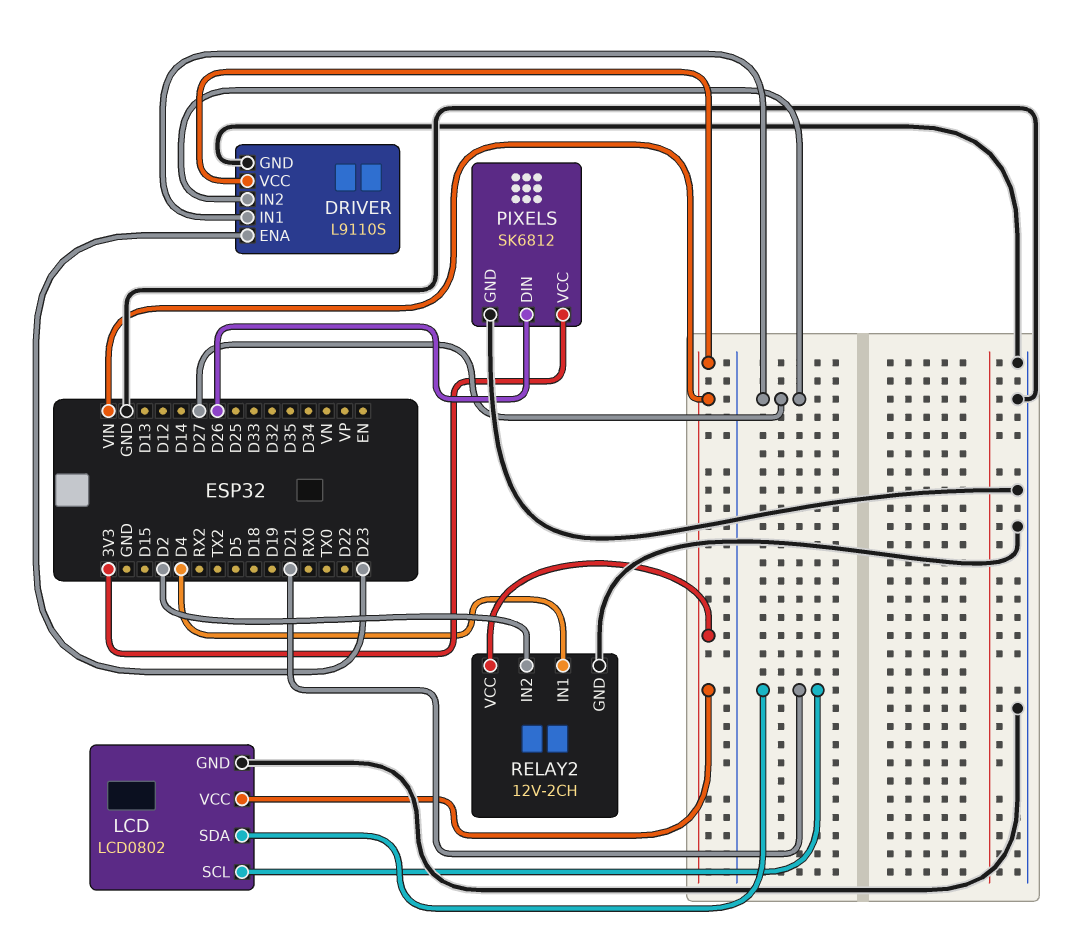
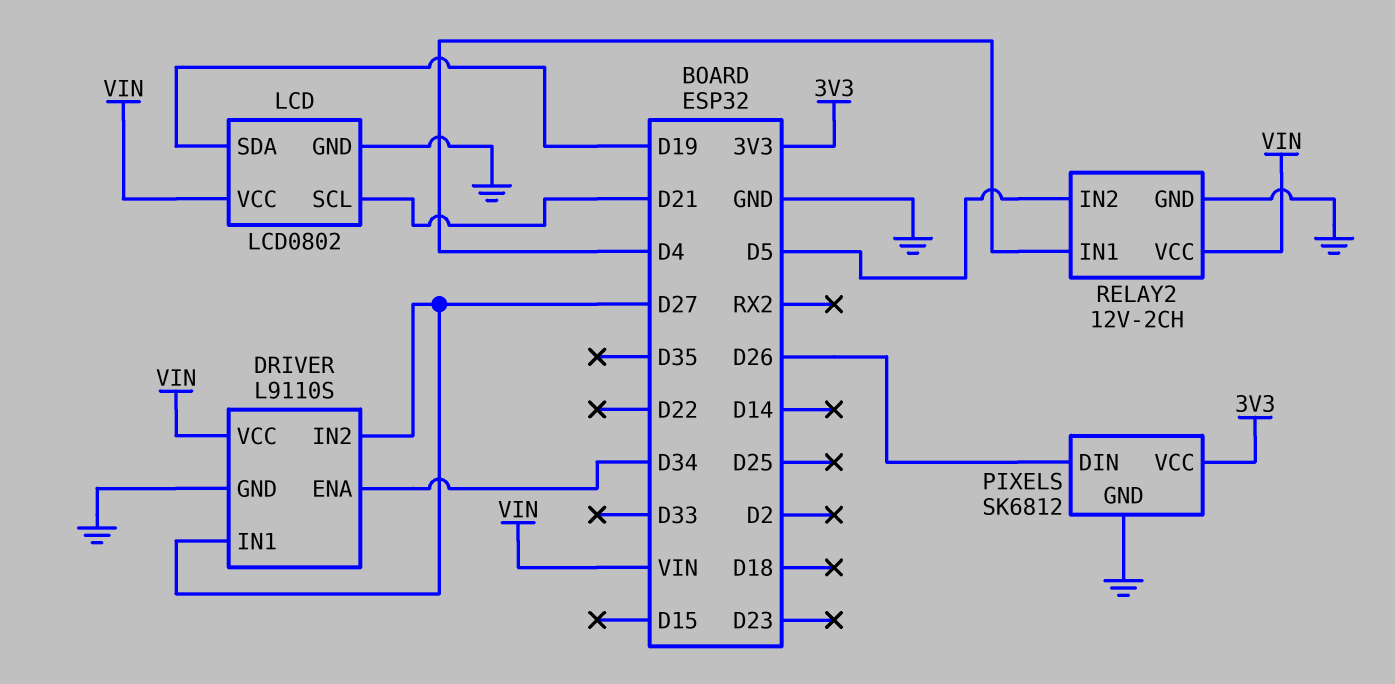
DRIVER pin ENA: D23 -> D34
LCD pin SDA: D21 -> D19
RELAY2 pin IN2: D2 -> D5

